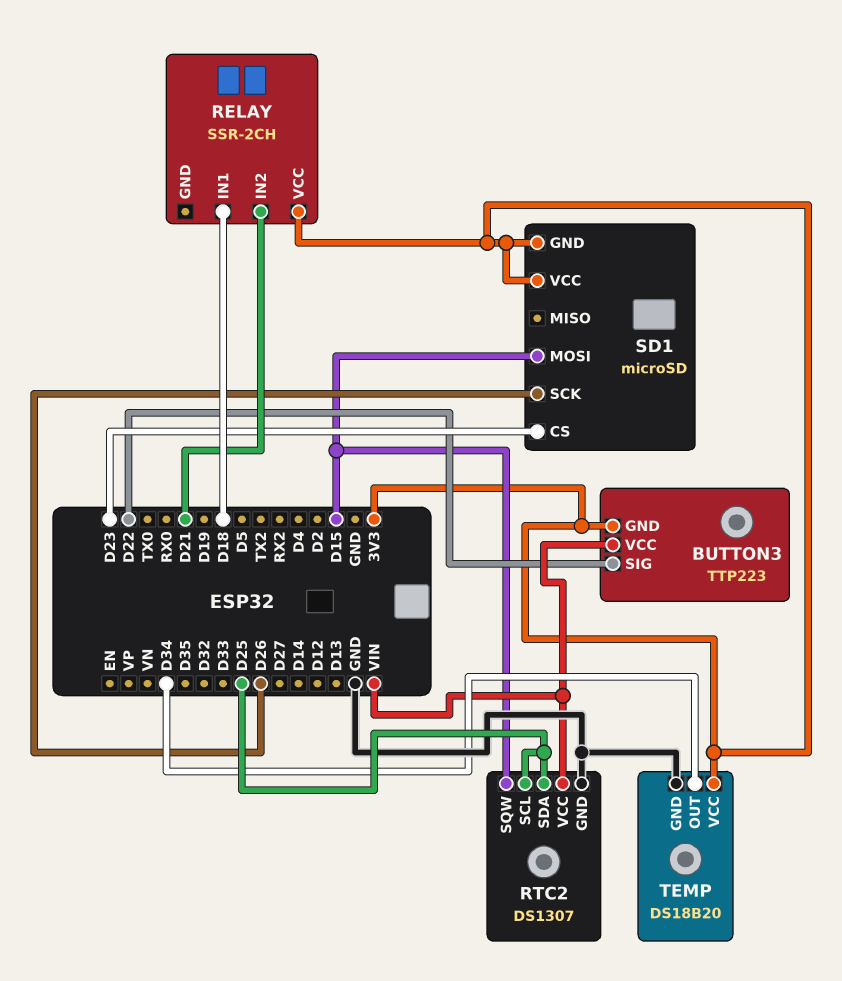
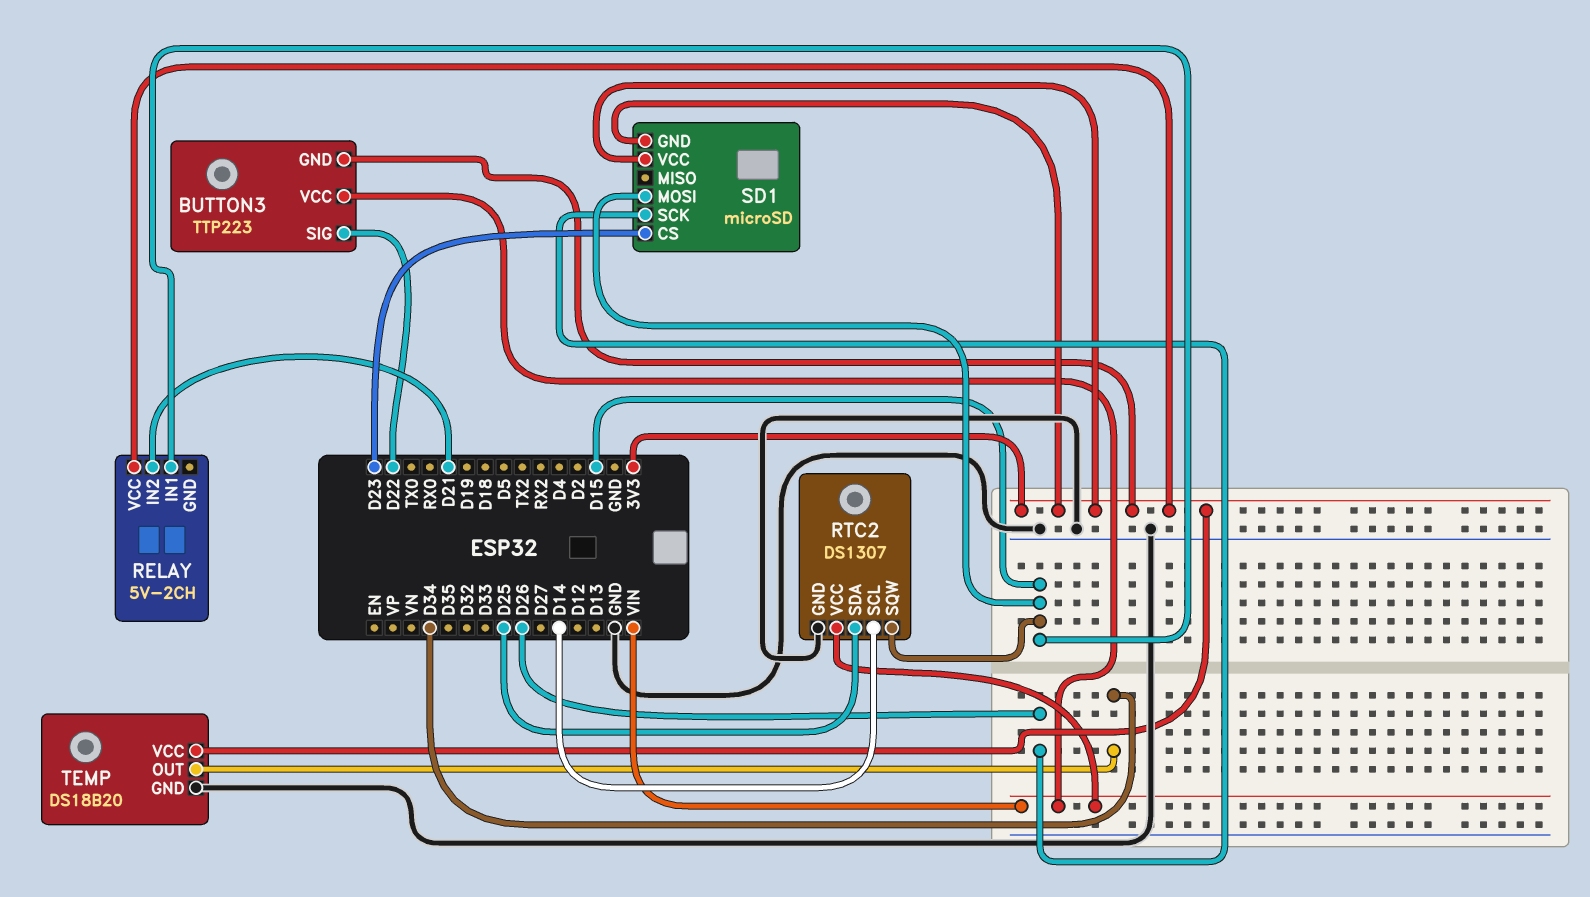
RELAY: SSR-2CH -> 5V-2CH
RELAY pin IN1: D18 -> D15
RTC2 pin SCL: D25 -> D14

